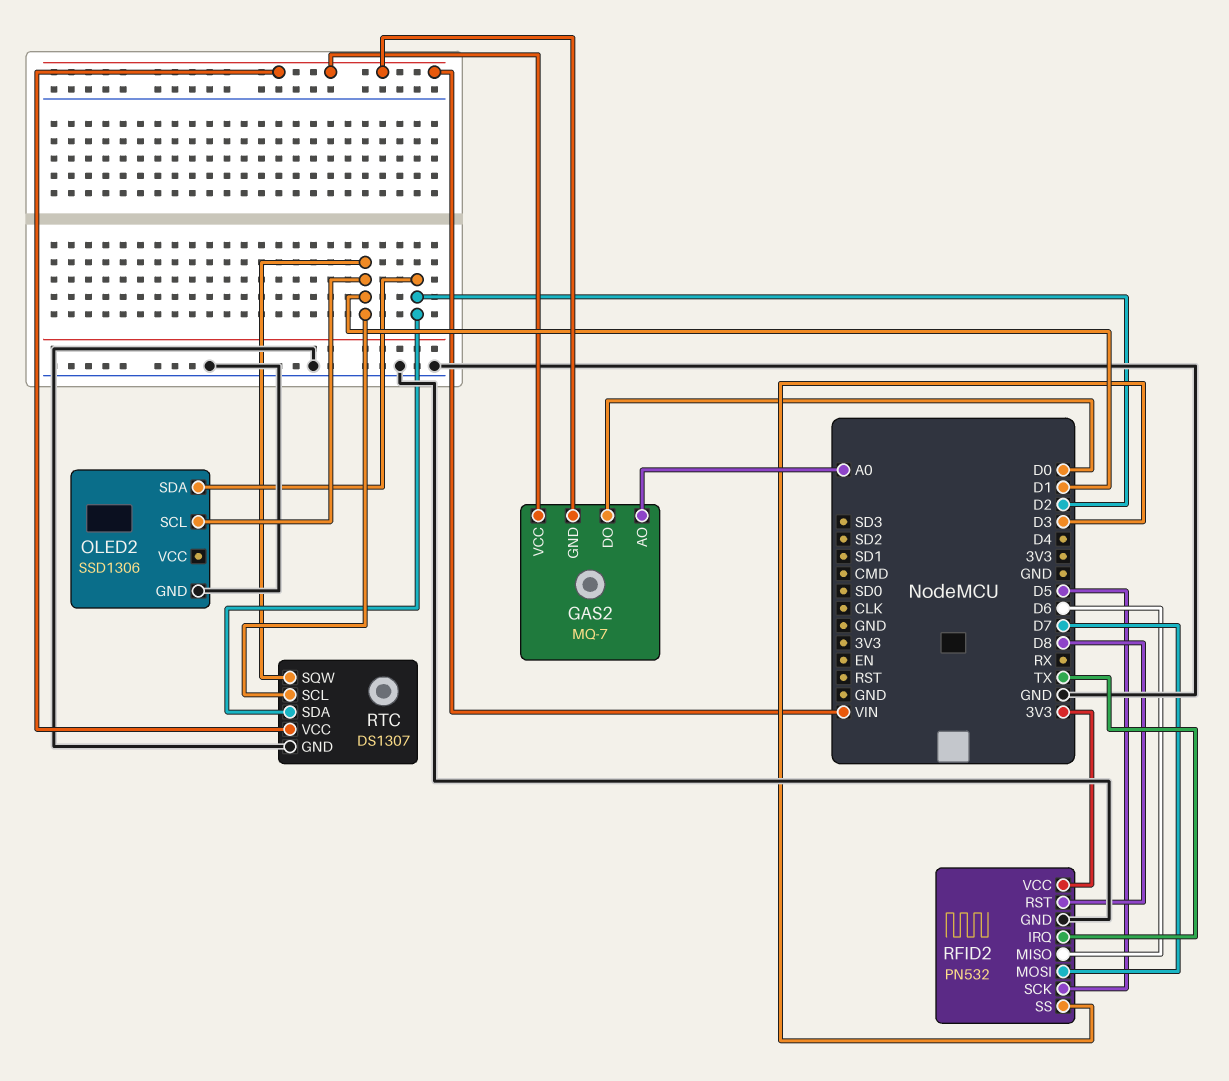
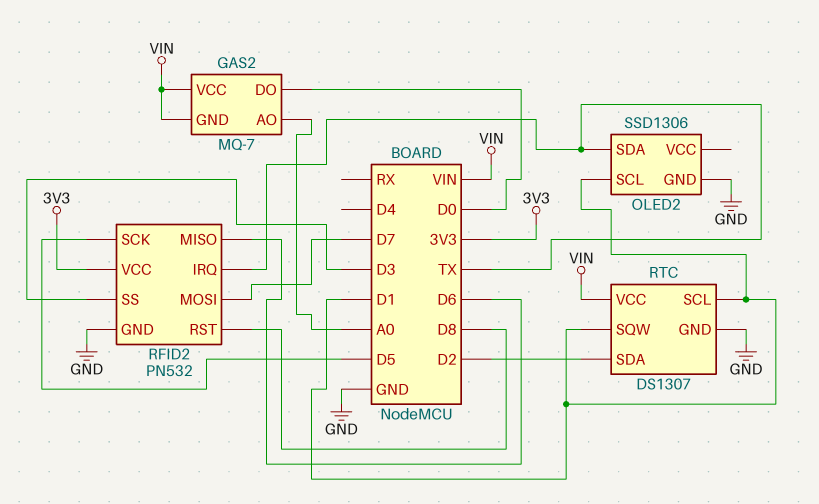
OLED2 pin SDA: D2 -> TX

